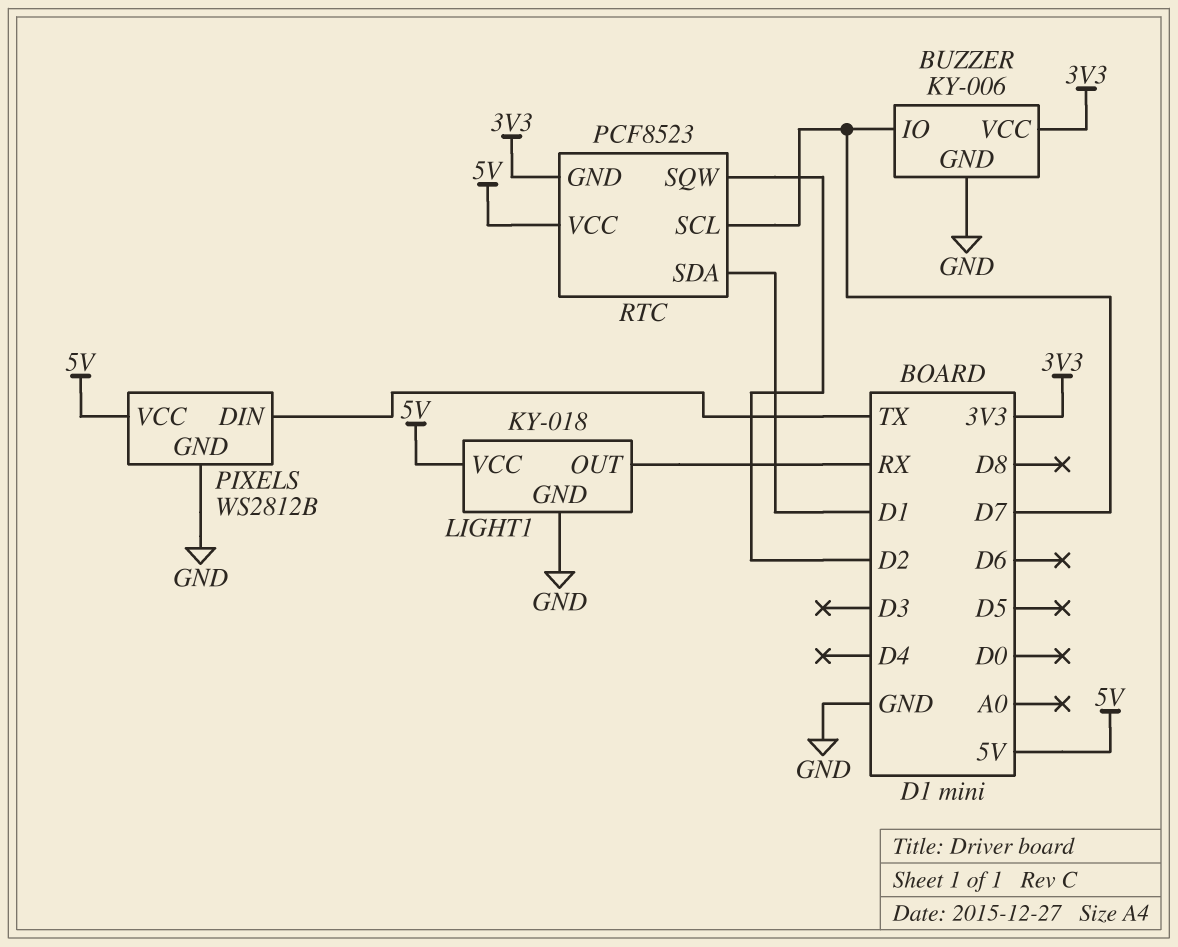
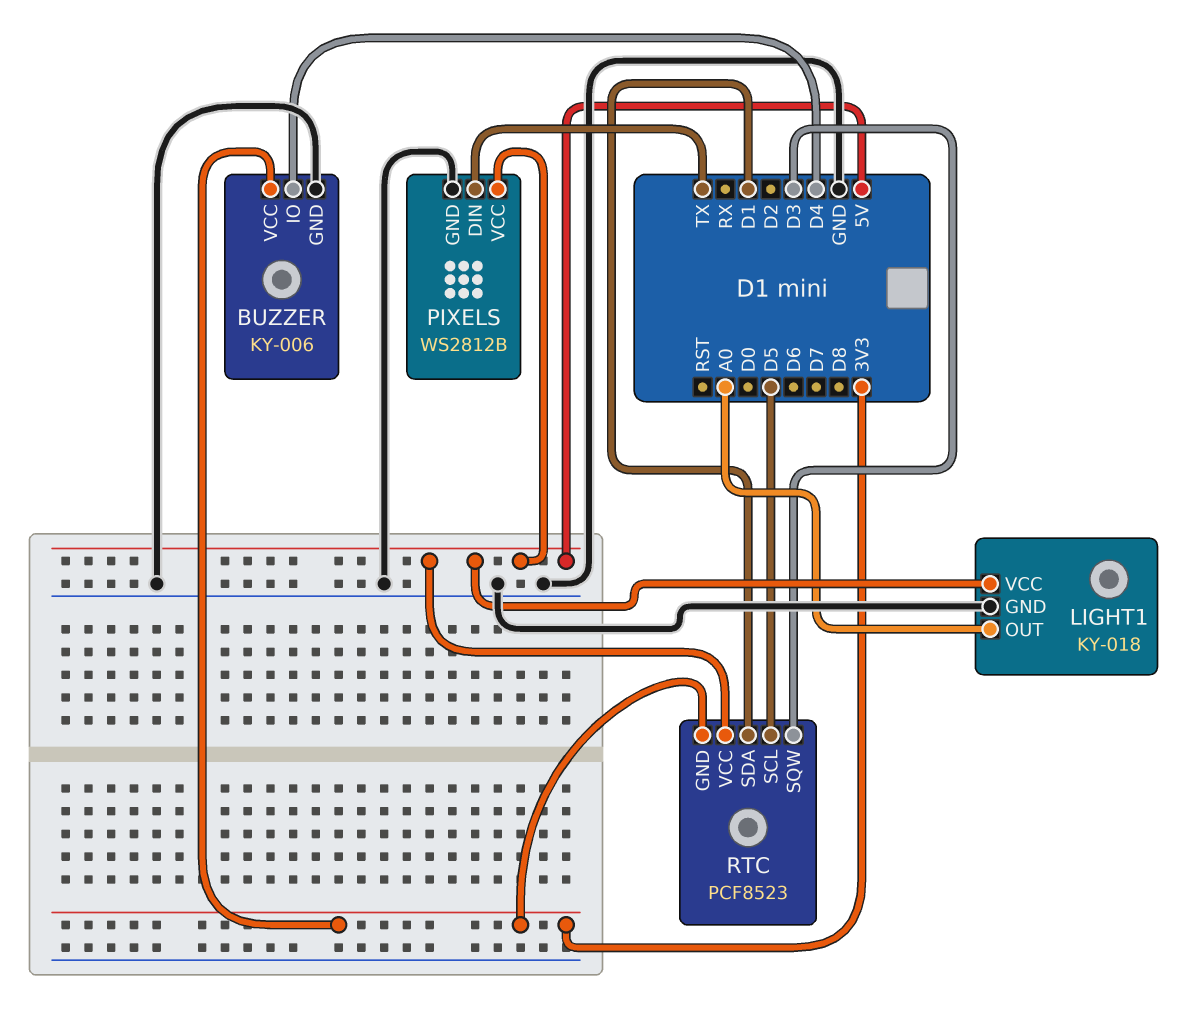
BUZZER pin IO: D7 -> D4
LIGHT1 pin OUT: RX -> A0
RTC pin SCL: D7 -> D5
RTC pin SQW: D2 -> D3

